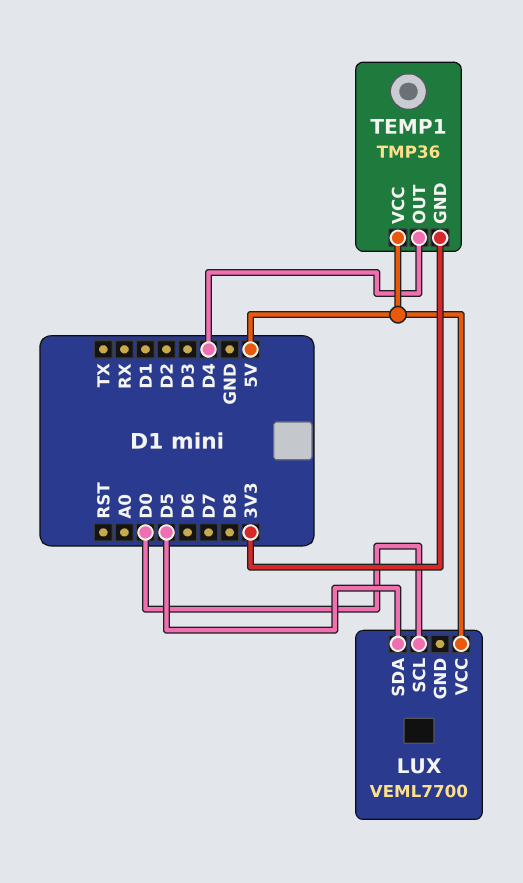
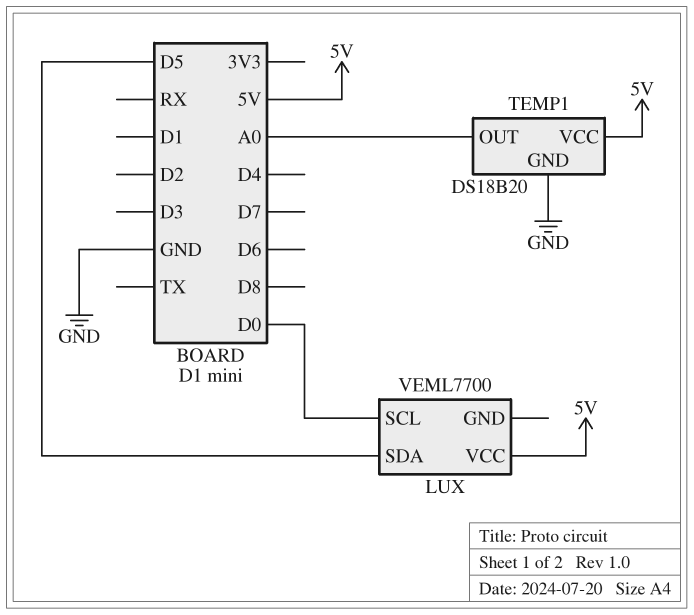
TEMP1: TMP36 -> DS18B20
TEMP1 pin GND: 3V3 -> GND
TEMP1 pin OUT: D4 -> A0

